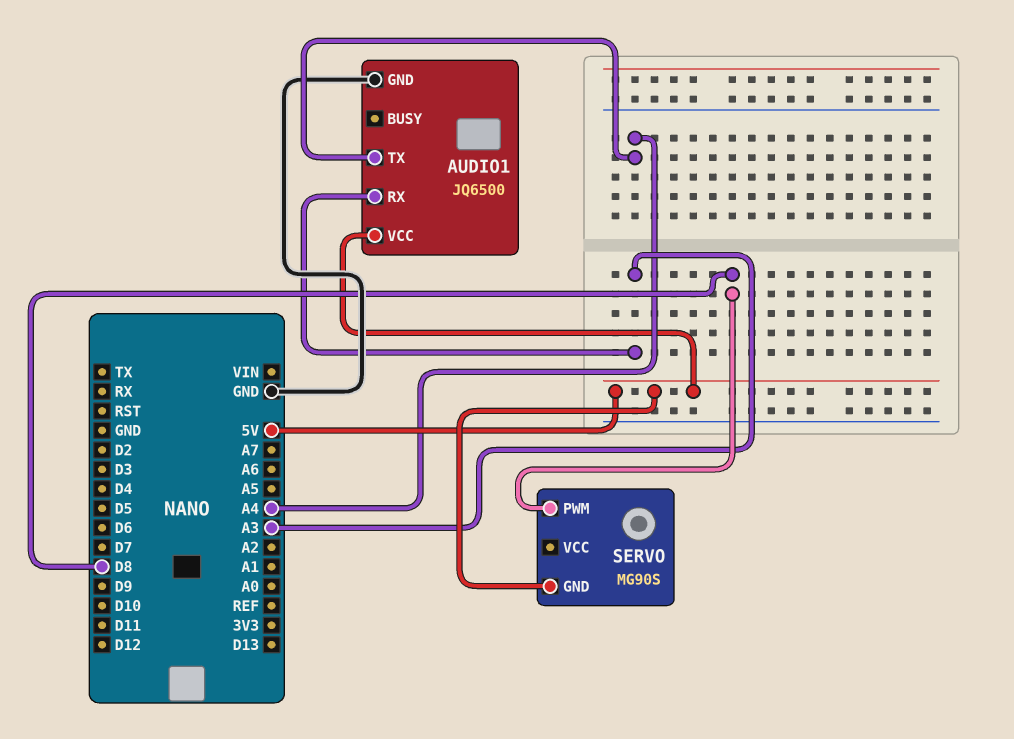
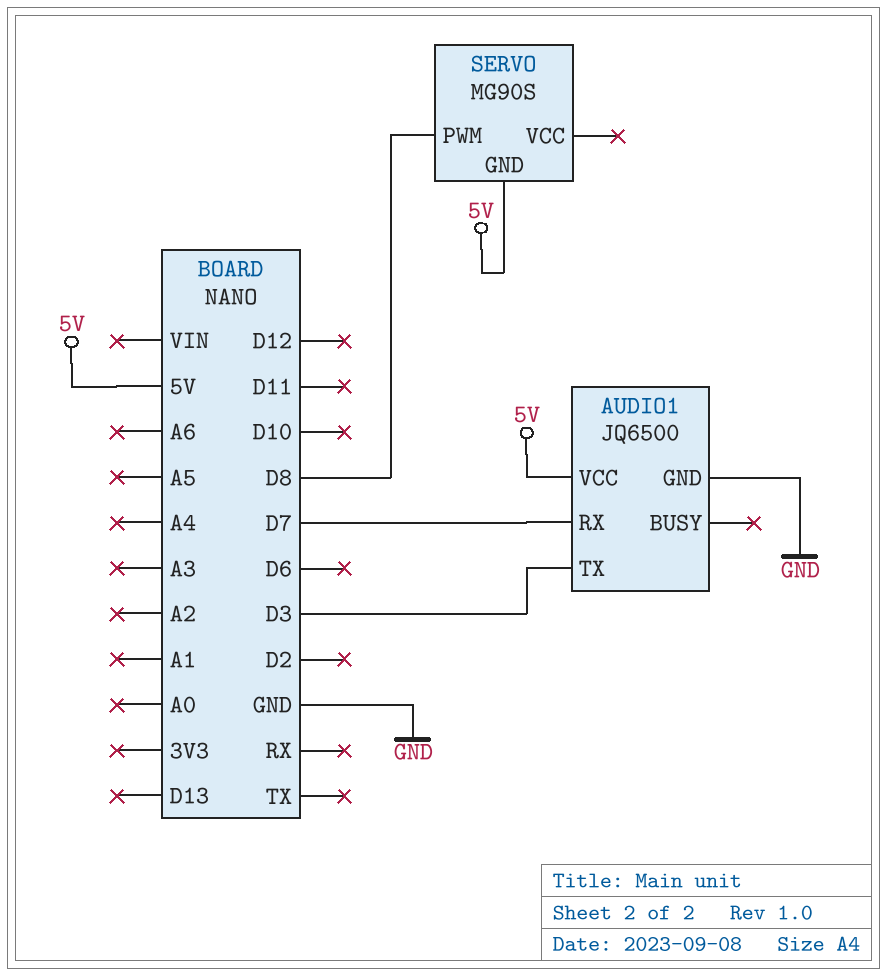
AUDIO1 pin RX: A3 -> D7
AUDIO1 pin TX: A4 -> D3

